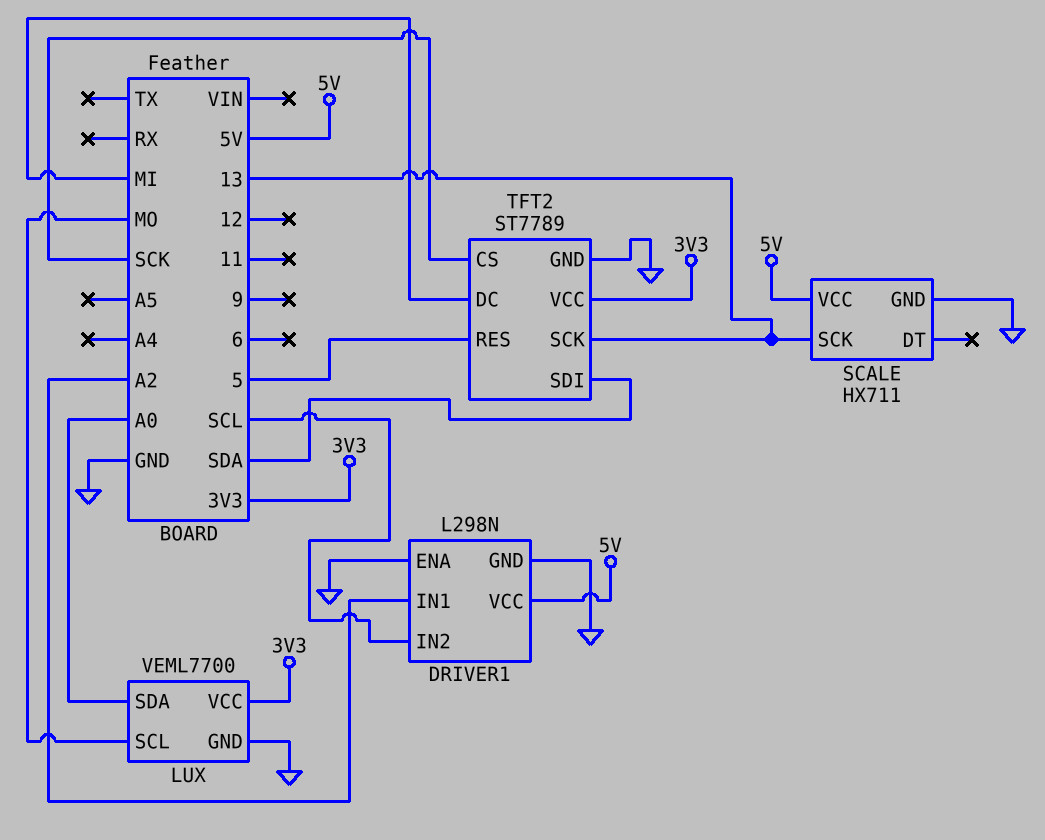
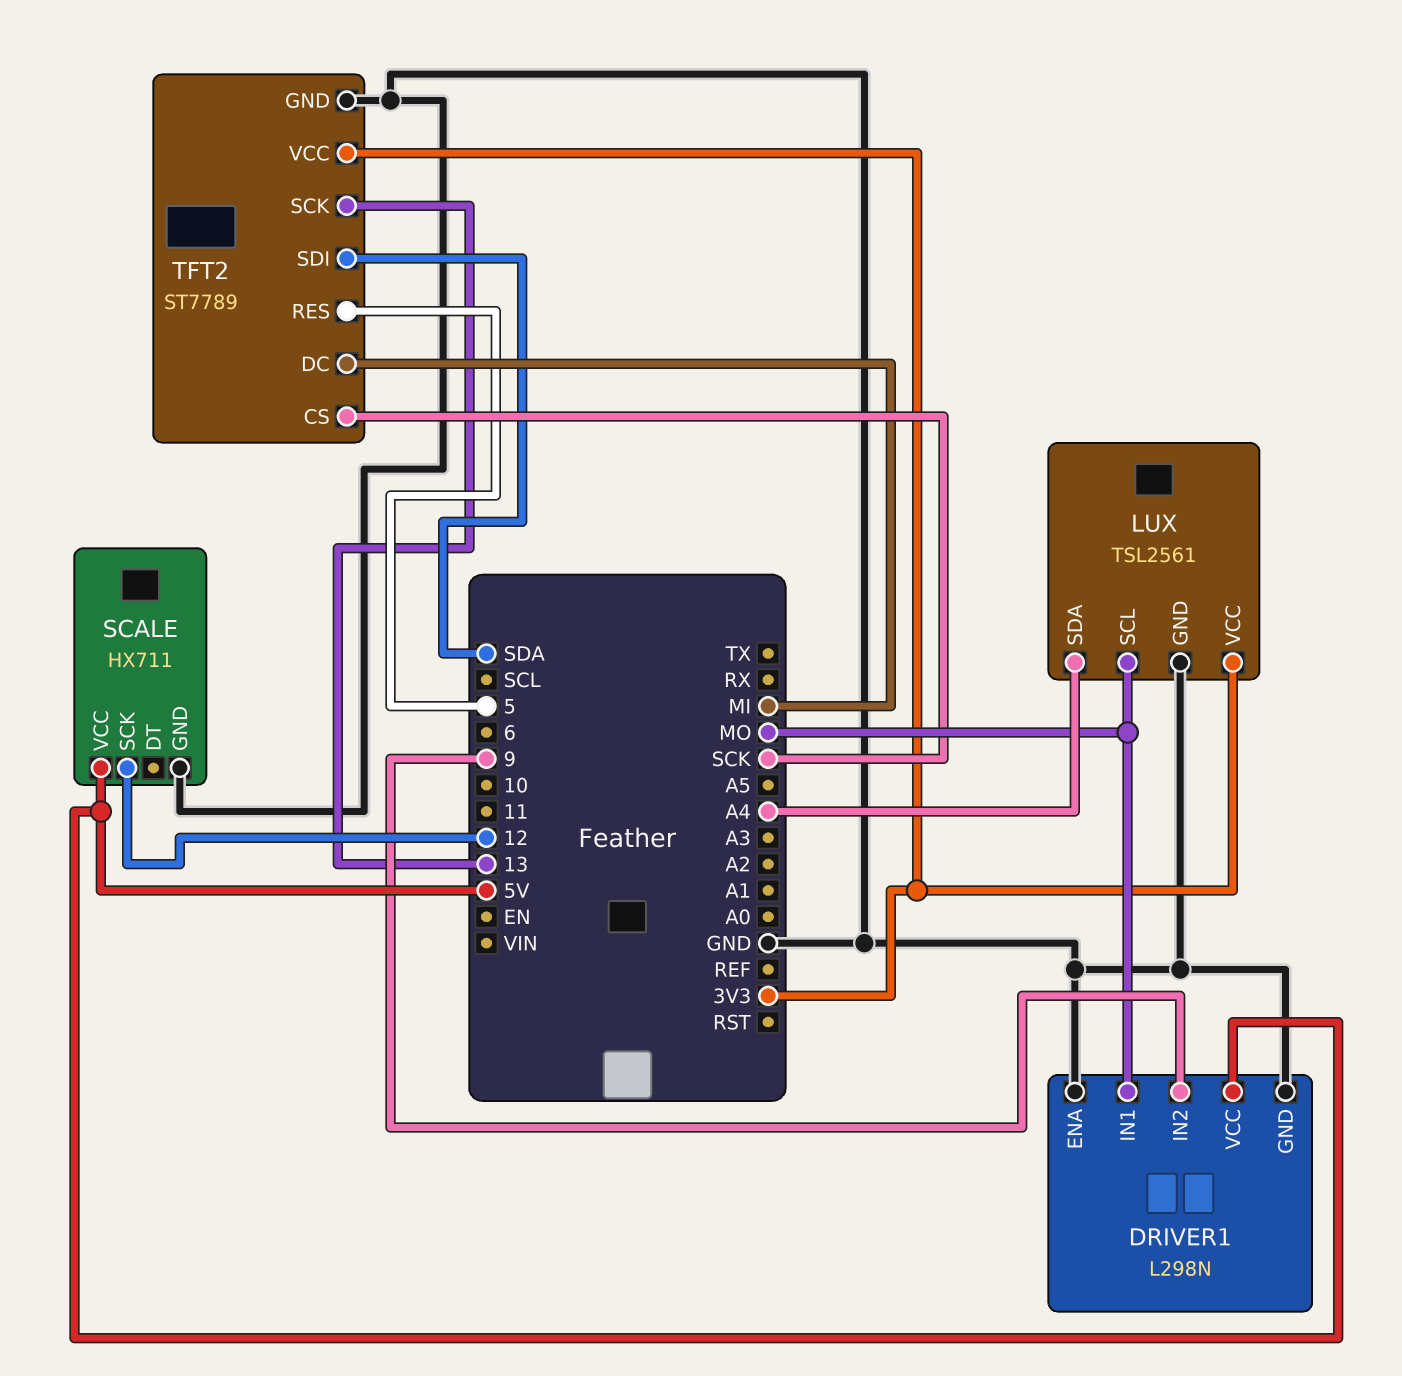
DRIVER1 pin IN1: A2 -> MO
DRIVER1 pin IN2: SCL -> 9
LUX: VEML7700 -> TSL2561
LUX pin SDA: A0 -> A4
SCALE pin SCK: 13 -> 12

